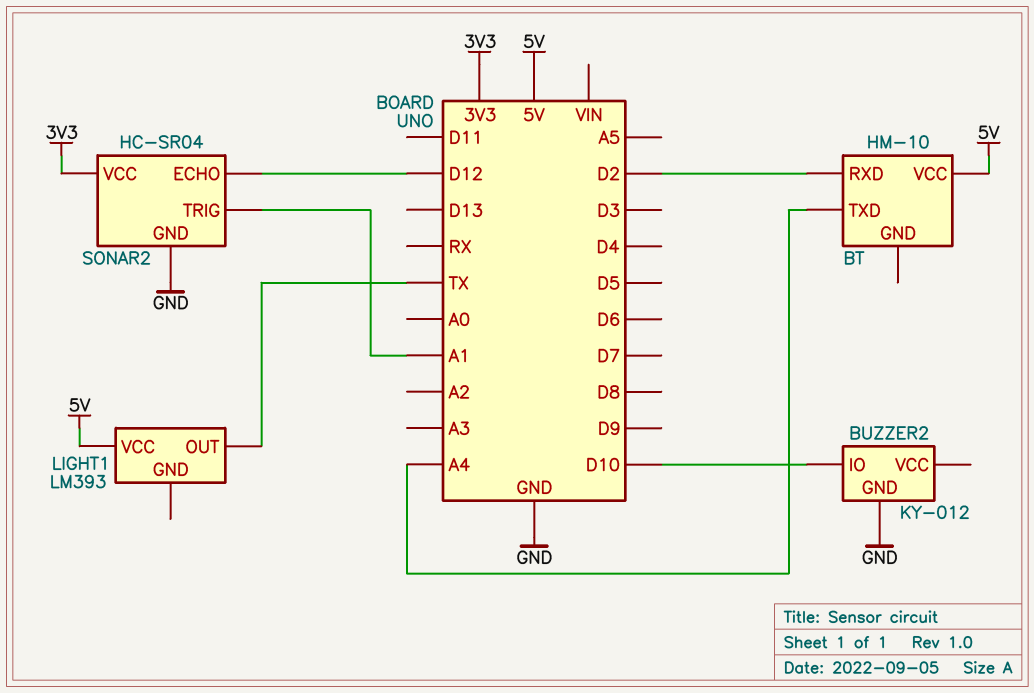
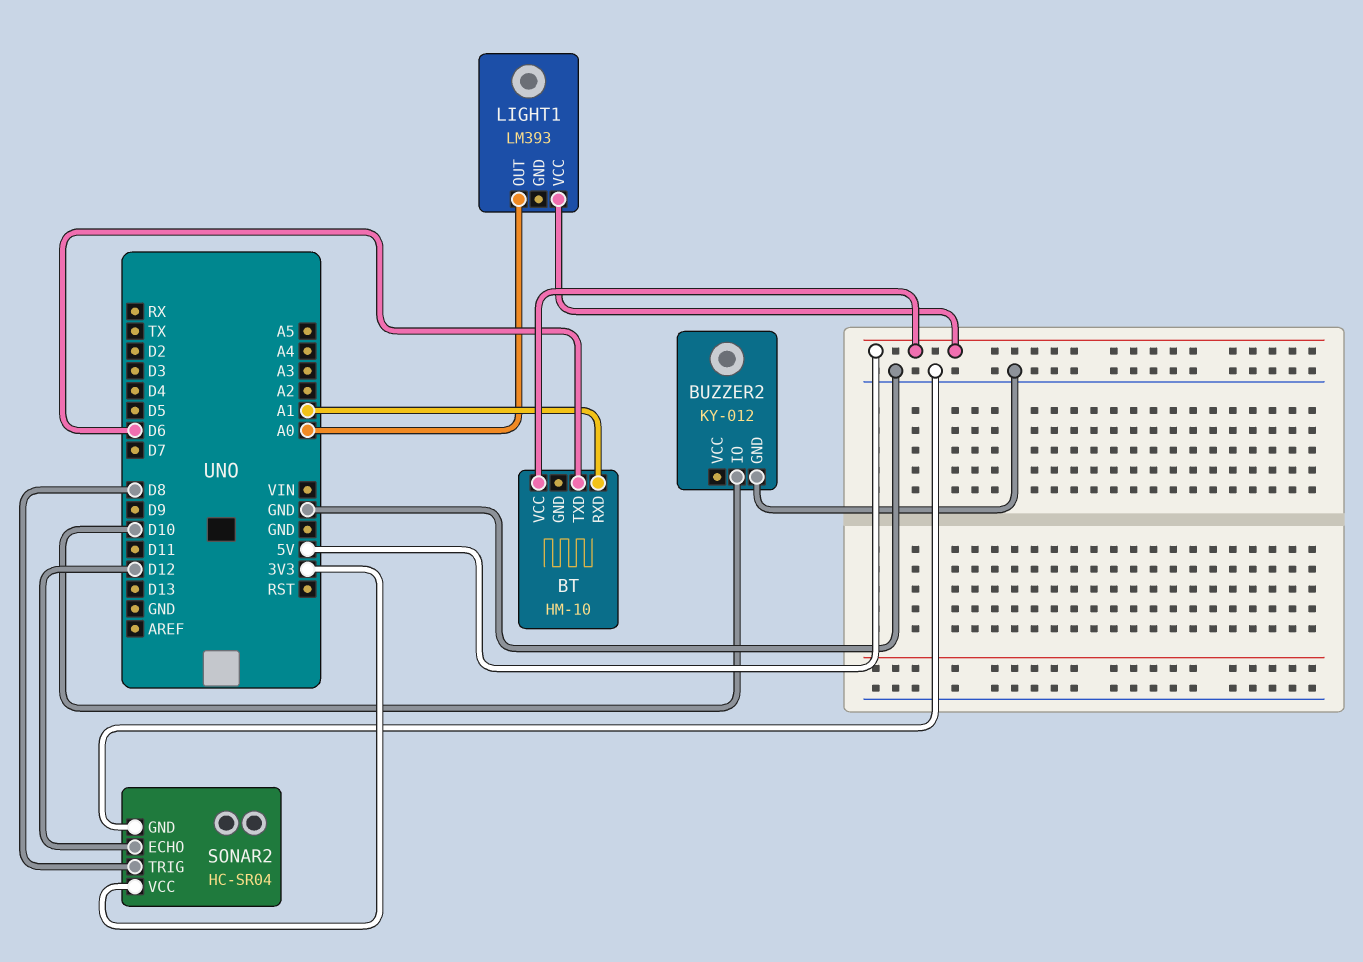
BT pin RXD: D2 -> A1
BT pin TXD: A4 -> D6
LIGHT1 pin OUT: TX -> A0
SONAR2 pin TRIG: A1 -> D8

